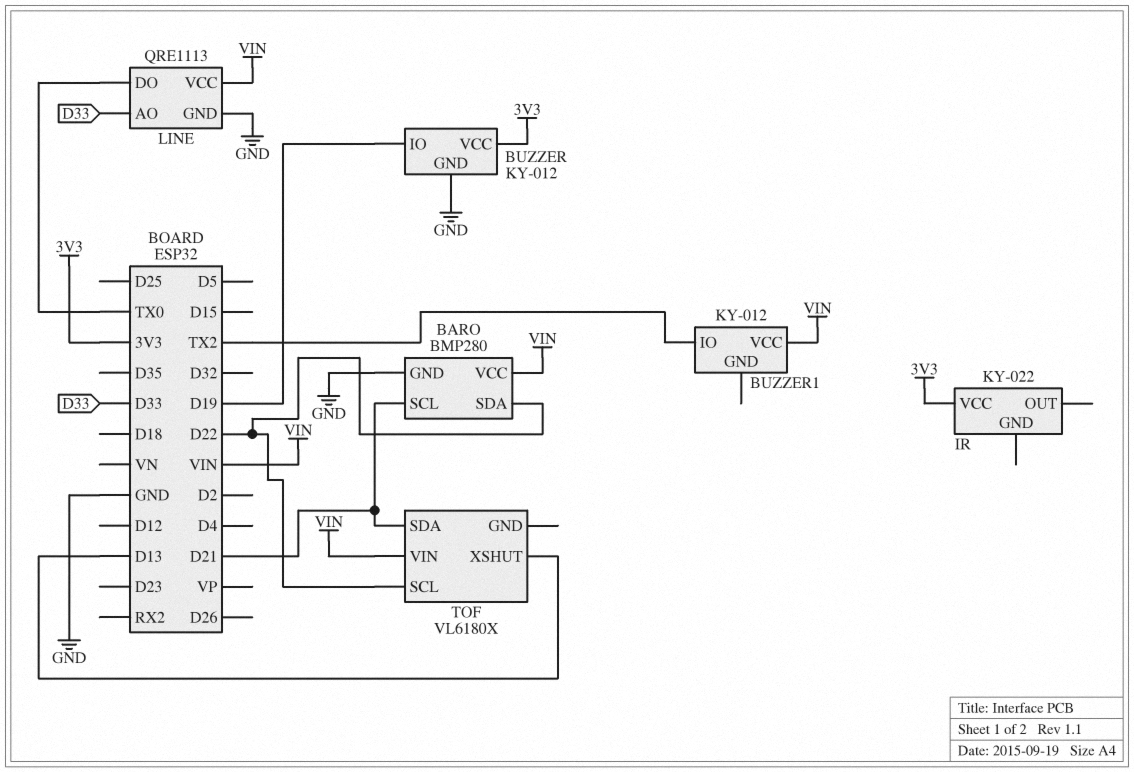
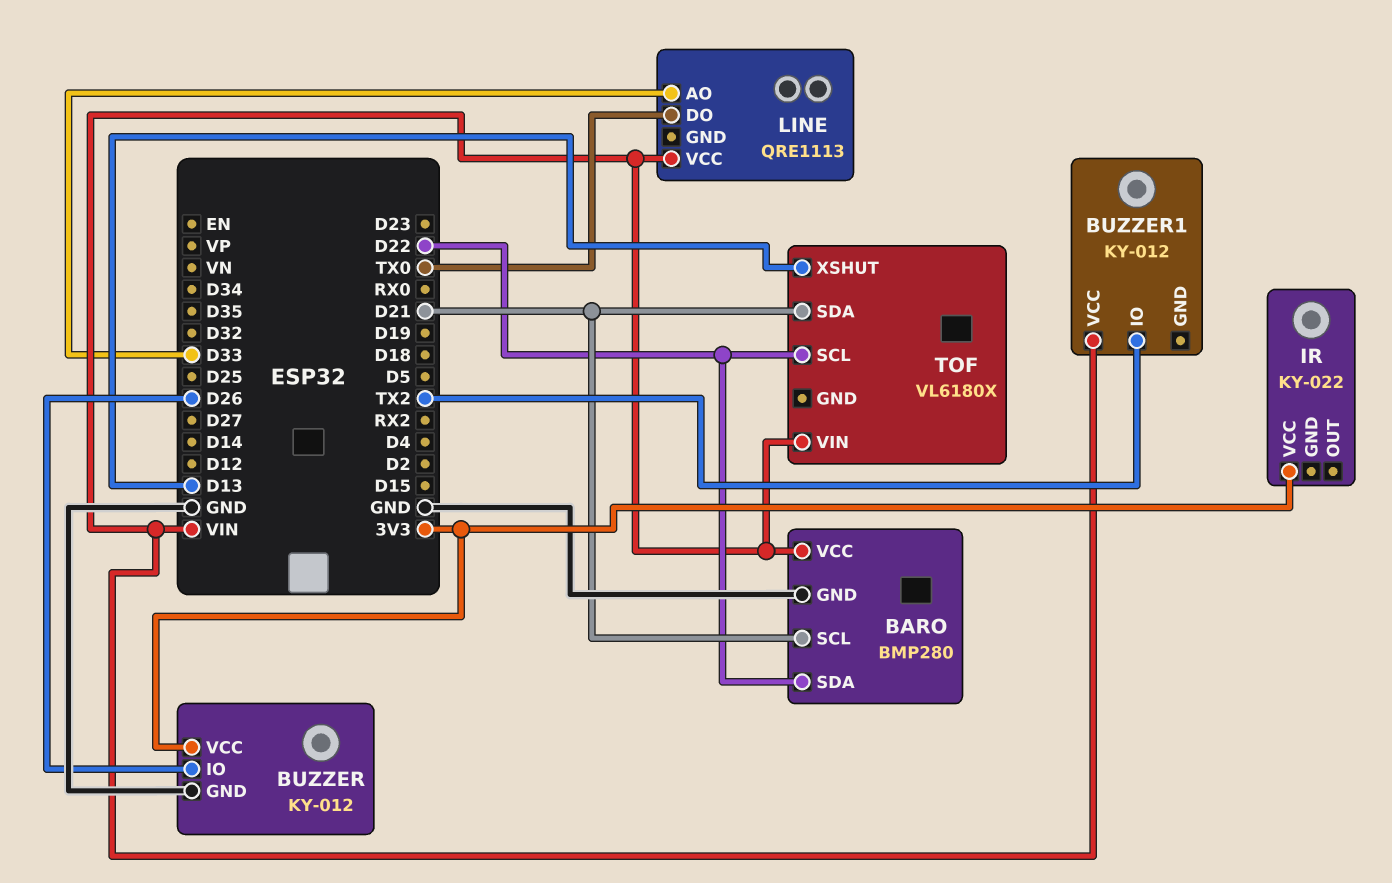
BUZZER pin IO: D19 -> D26
LINE pin GND: GND -> none

